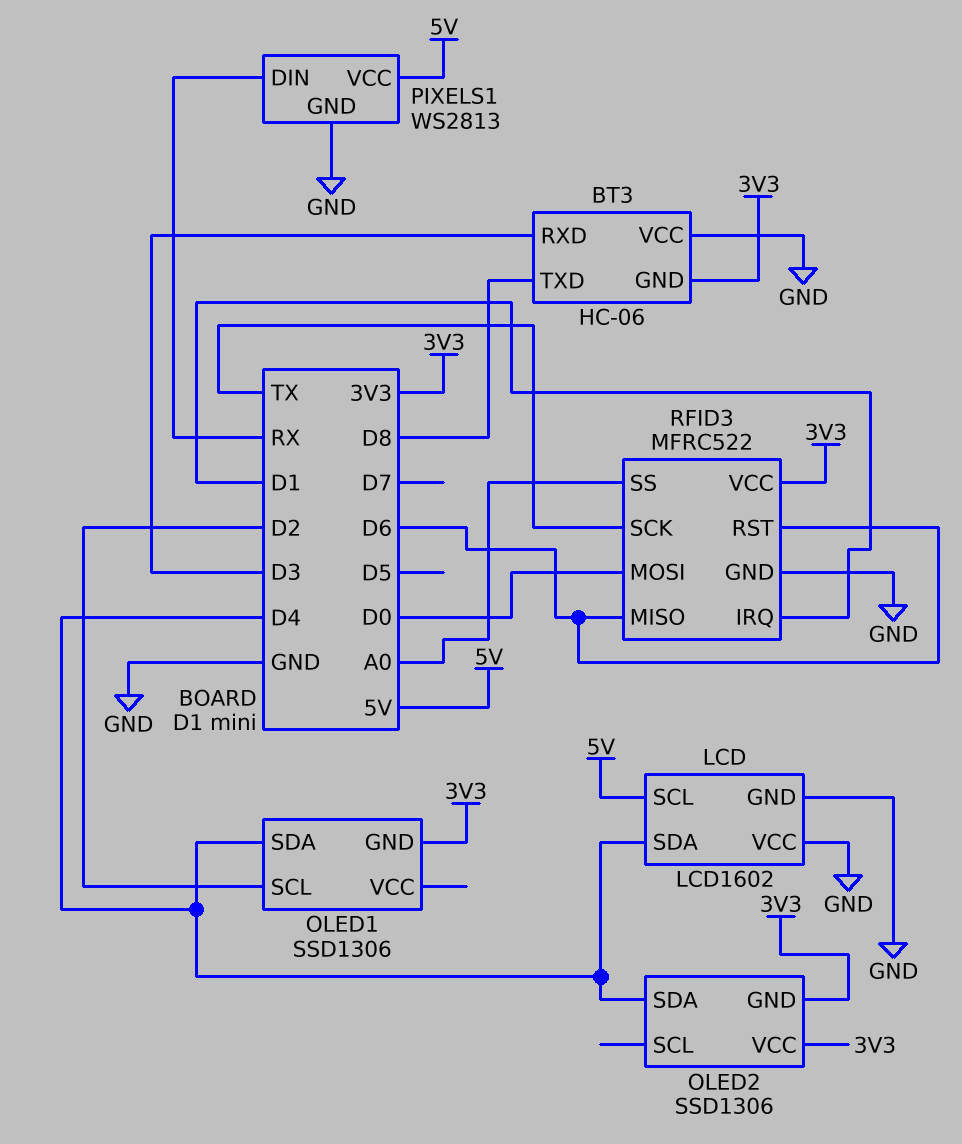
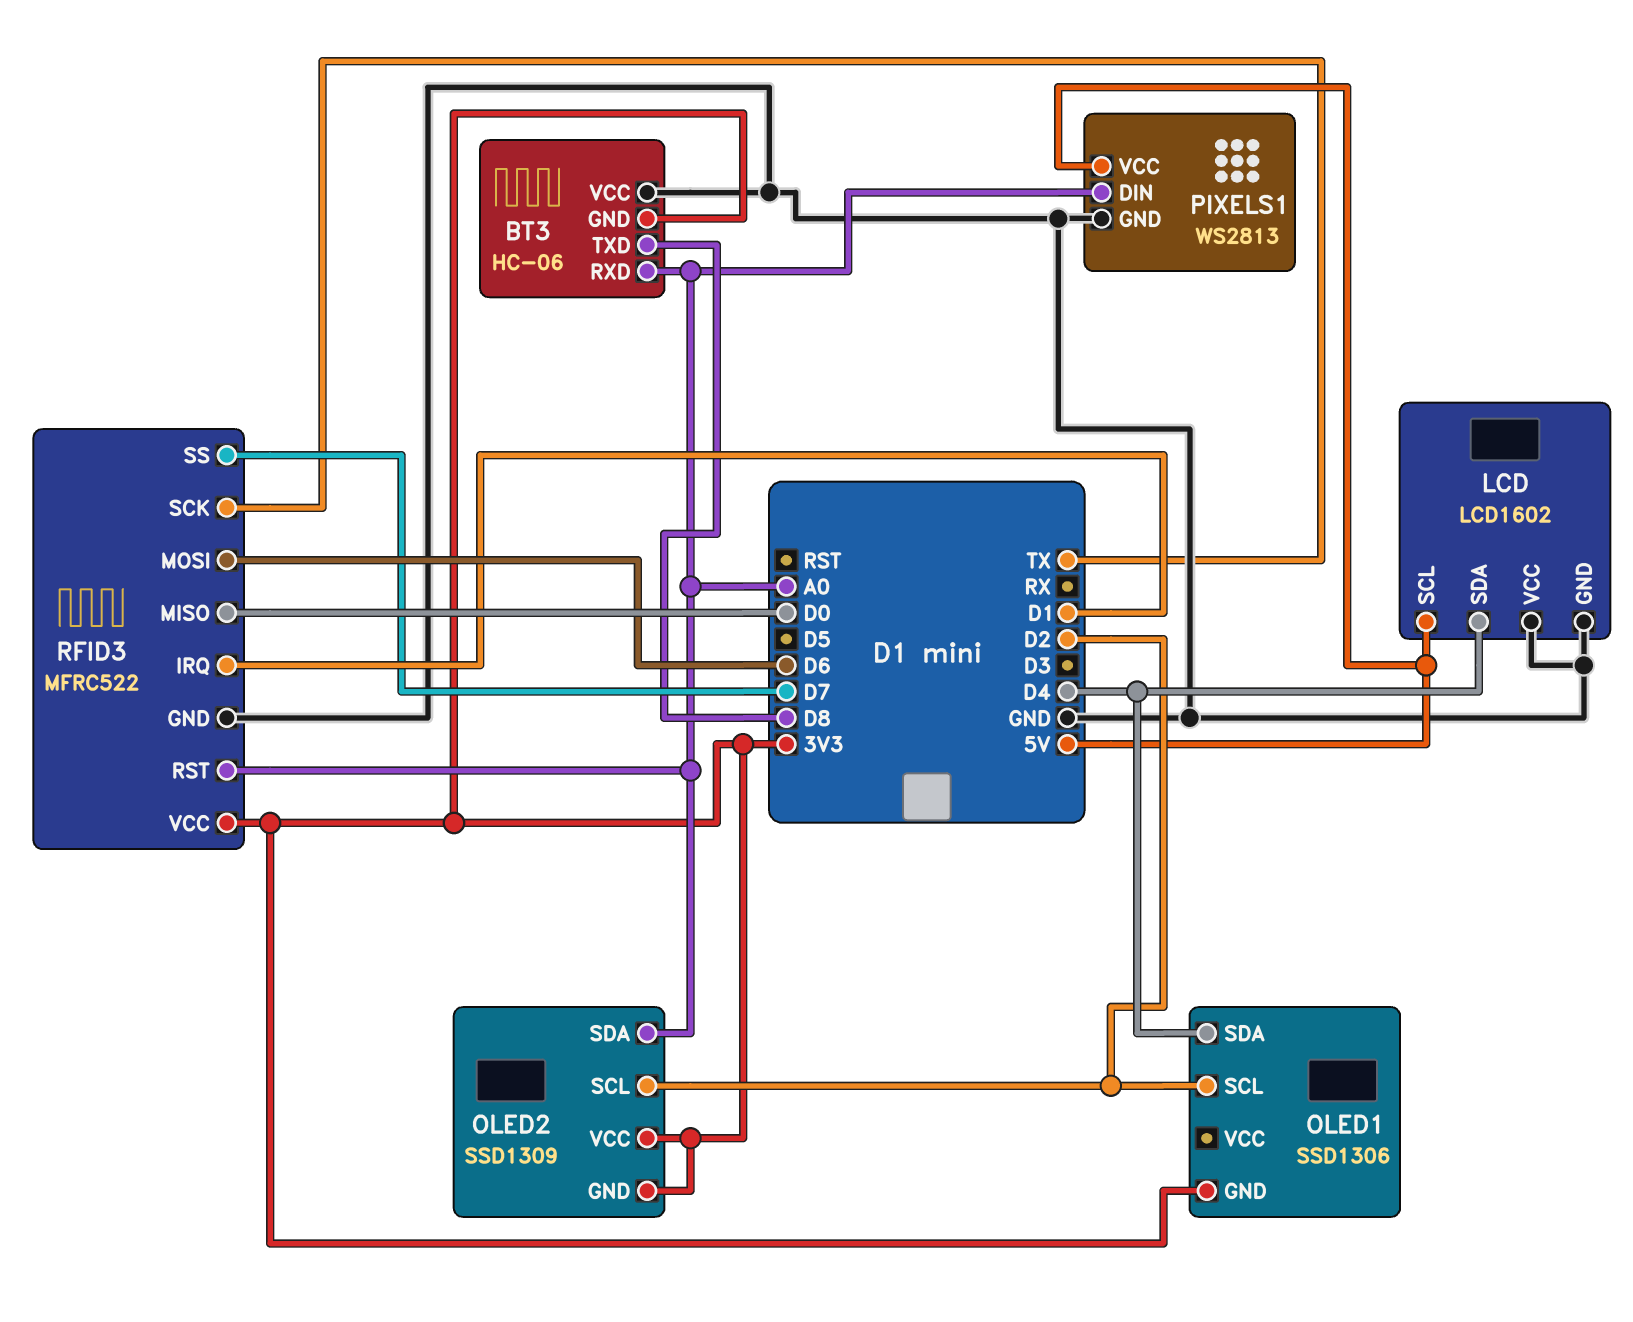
BT3 pin RXD: D3 -> A0
OLED2: SSD1306 -> SSD1309
OLED2 pin SCL: none -> D2
OLED2 pin SDA: D4 -> A0
PIXELS1 pin DIN: RX -> A0
RFID3 pin MISO: D6 -> D0
RFID3 pin MOSI: D0 -> D6
RFID3 pin RST: D6 -> A0
RFID3 pin SS: A0 -> D7

